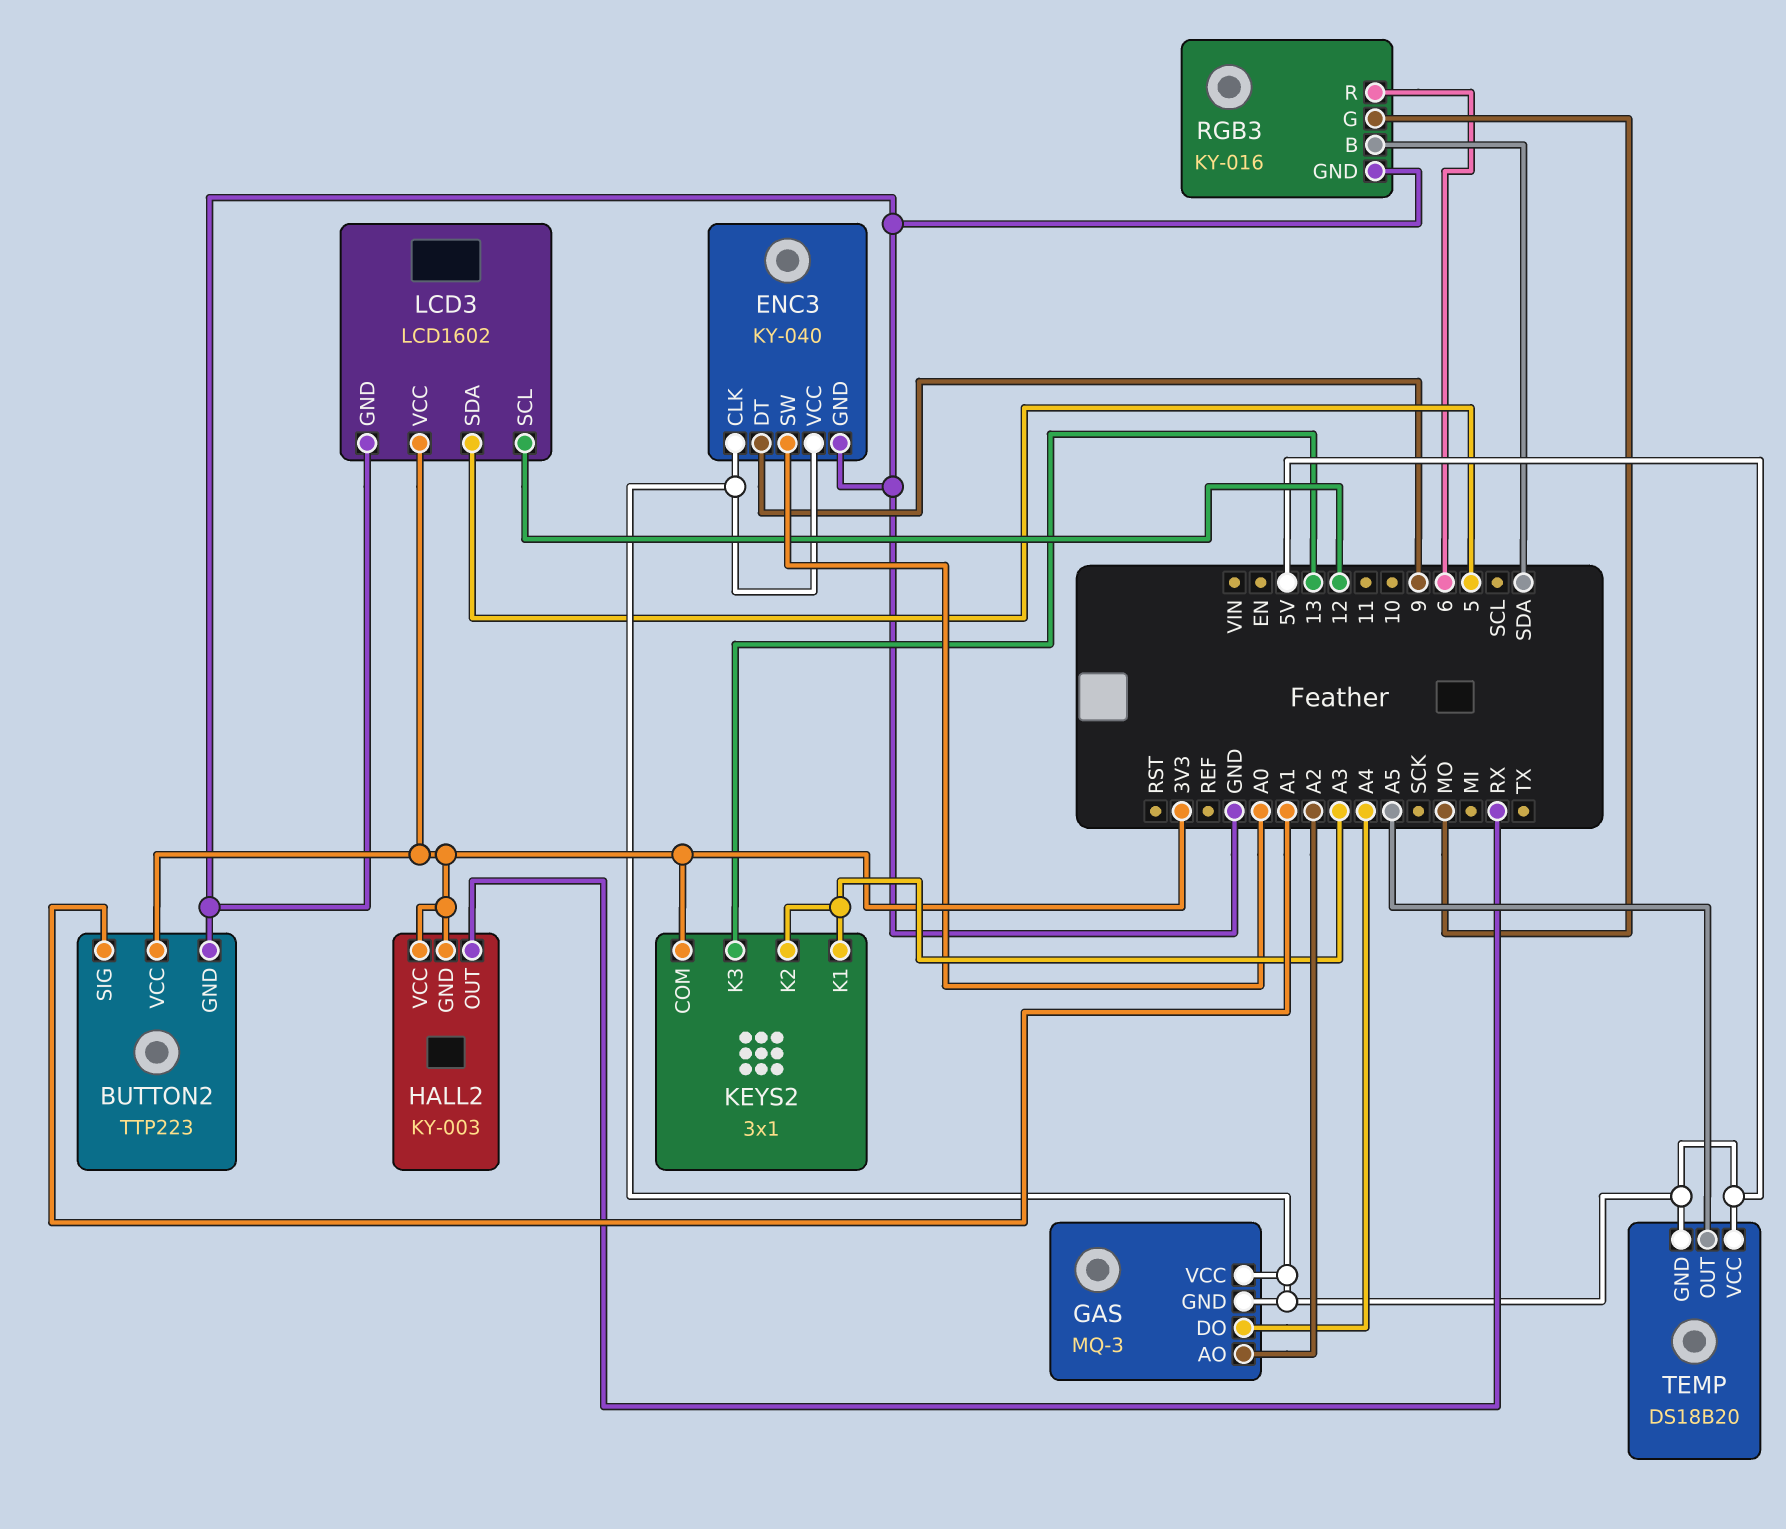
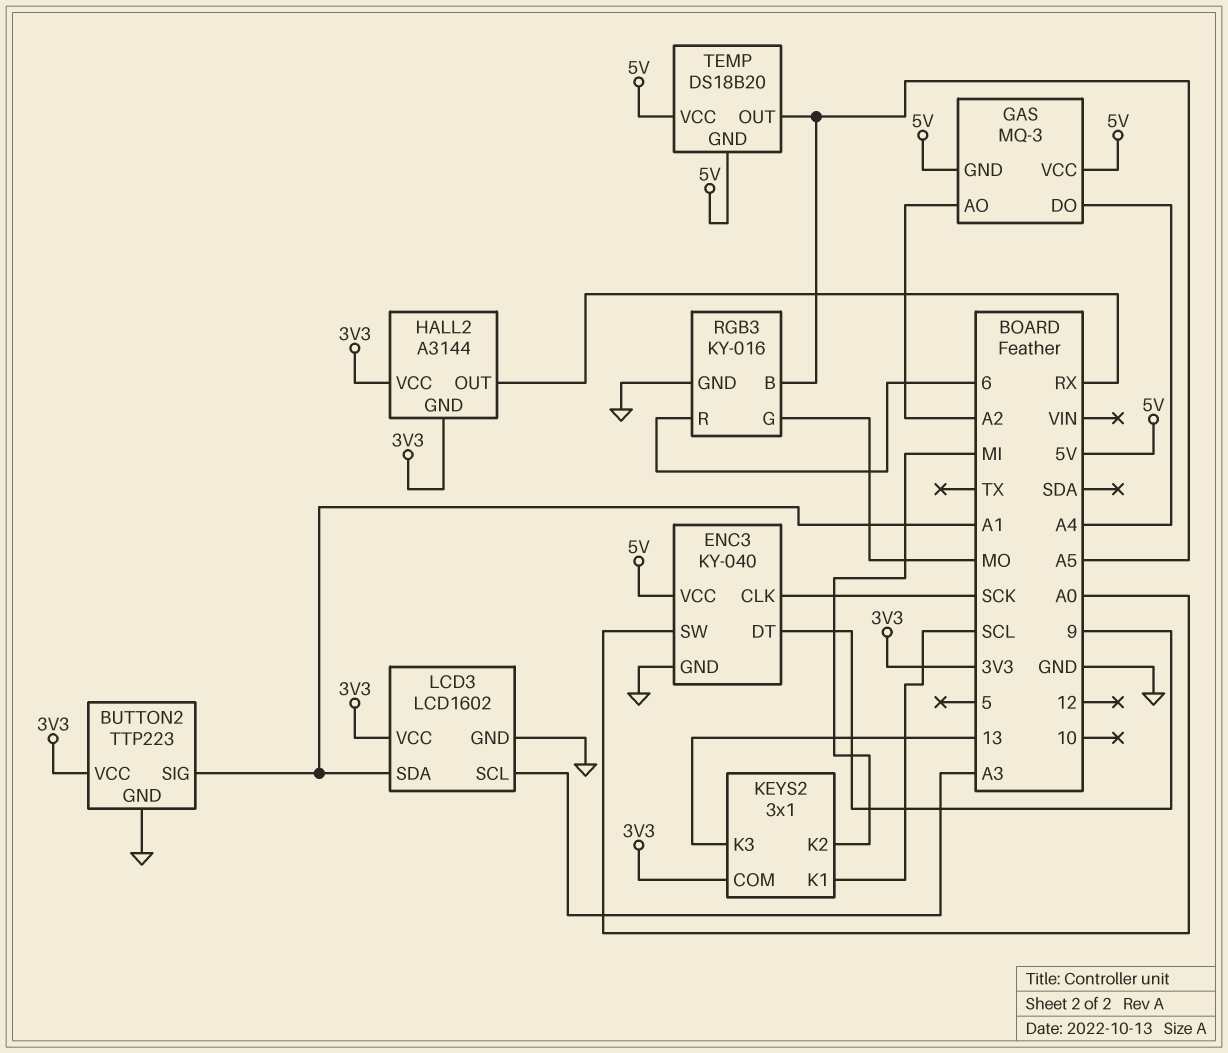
ENC3 pin CLK: 5V -> SCK
HALL2: KY-003 -> A3144
KEYS2 pin K1: A3 -> SCL
KEYS2 pin K2: A3 -> MI
LCD3 pin SCL: 12 -> A3
LCD3 pin SDA: 5 -> A1
RGB3 pin B: SDA -> A5

